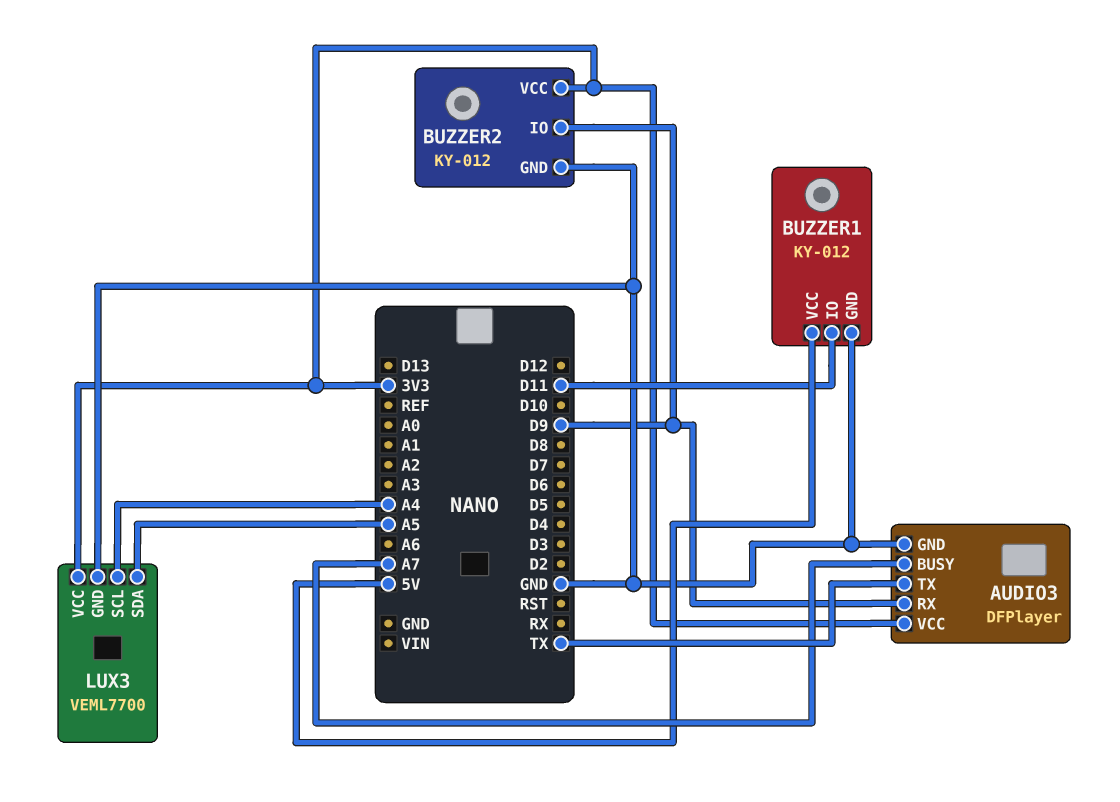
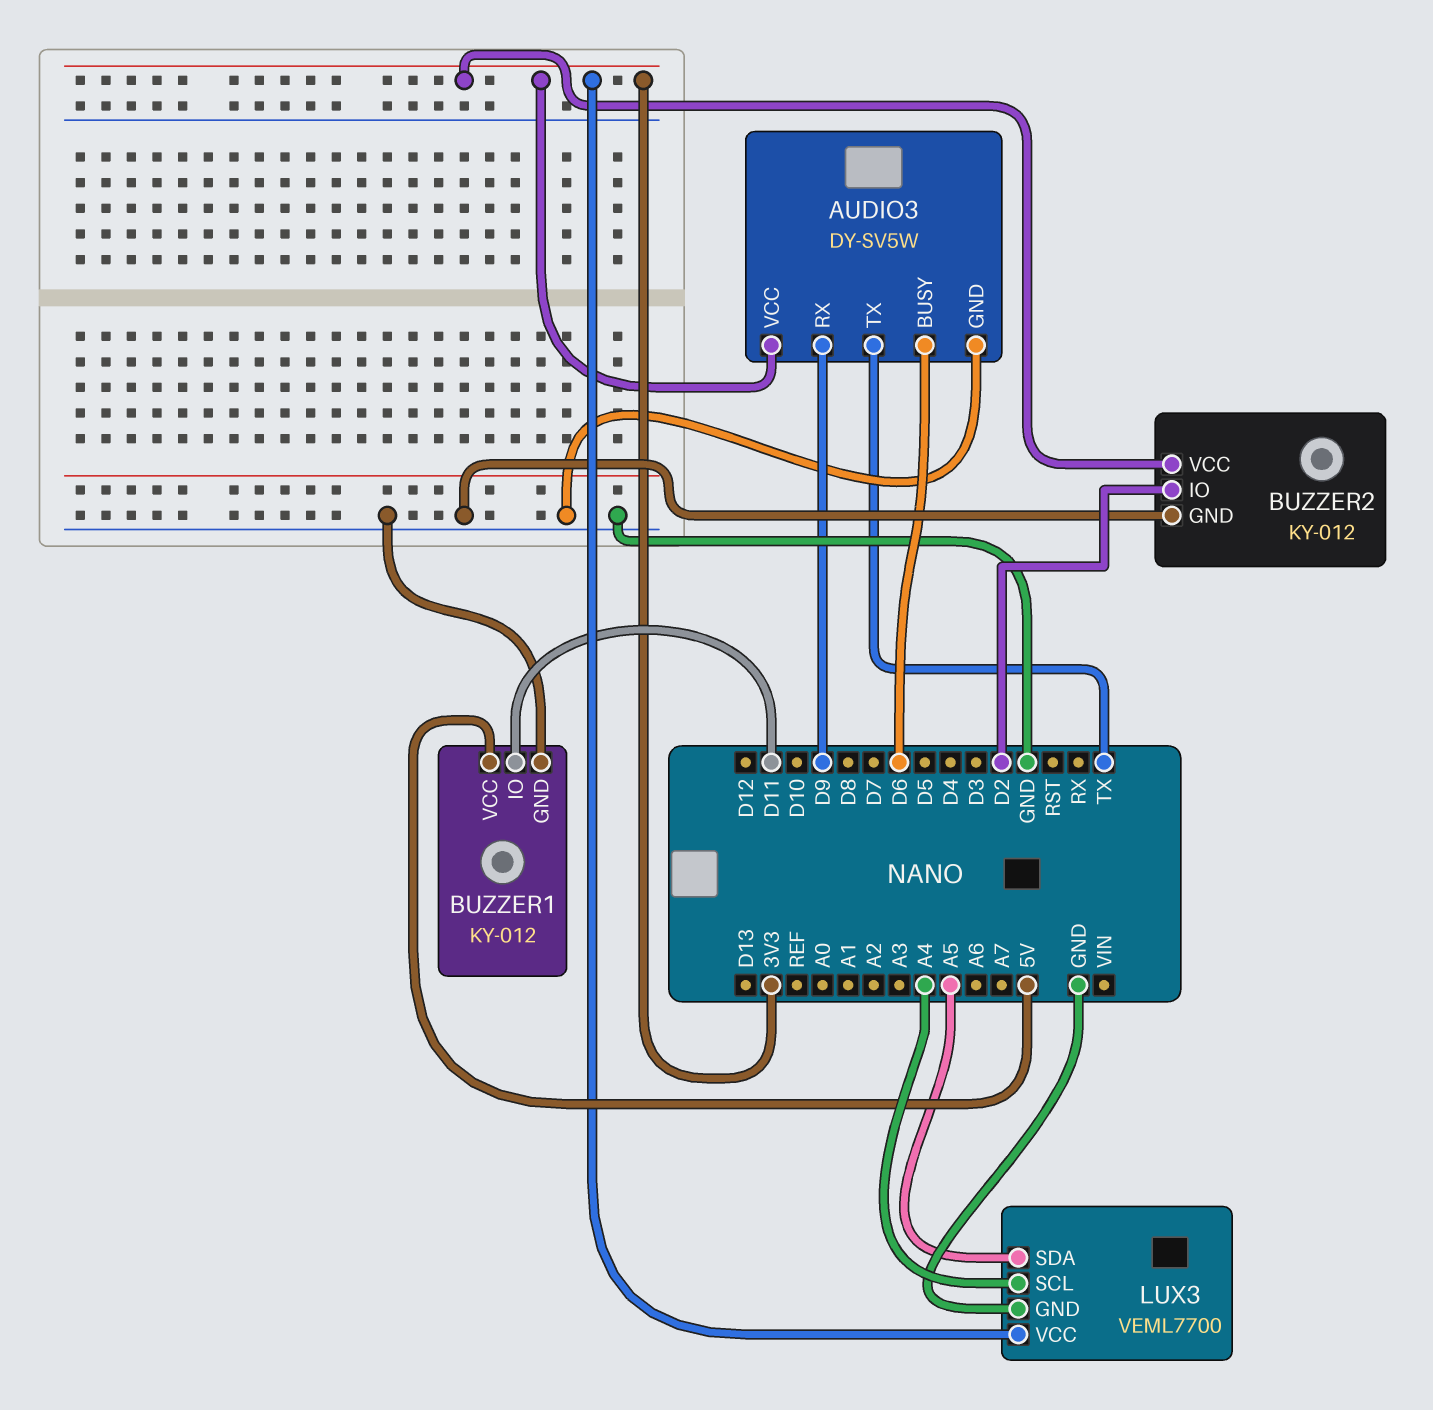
AUDIO3: DFPlayer -> DY-SV5W
AUDIO3 pin BUSY: A7 -> D6
BUZZER2 pin IO: D9 -> D2

